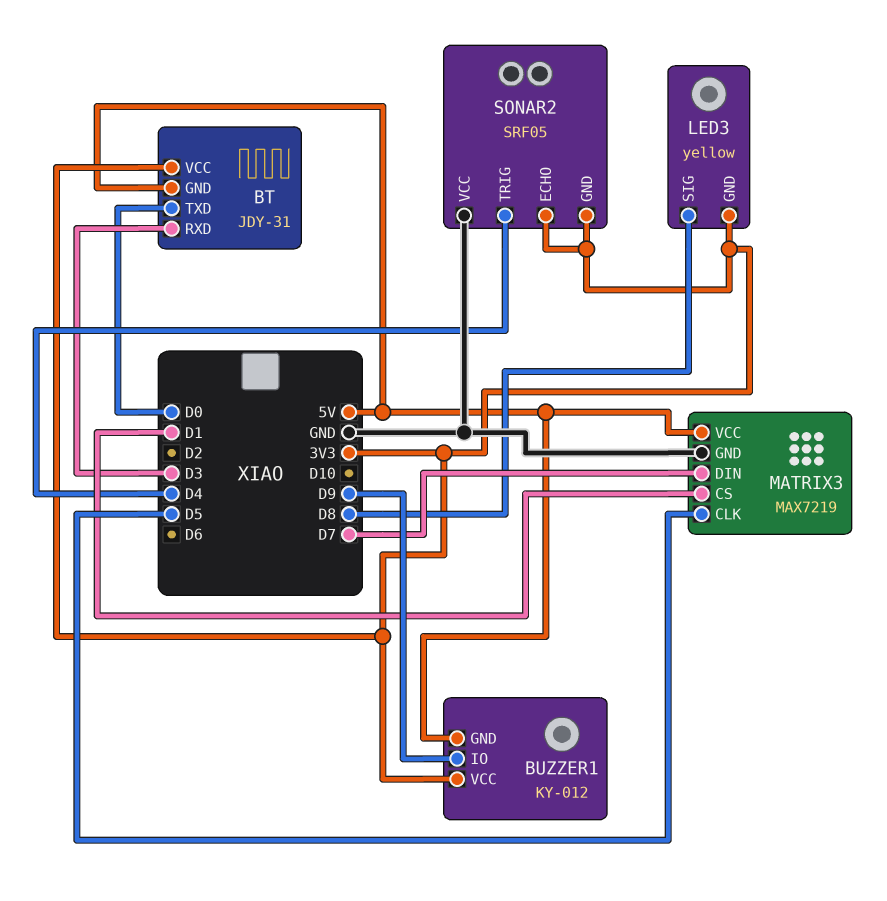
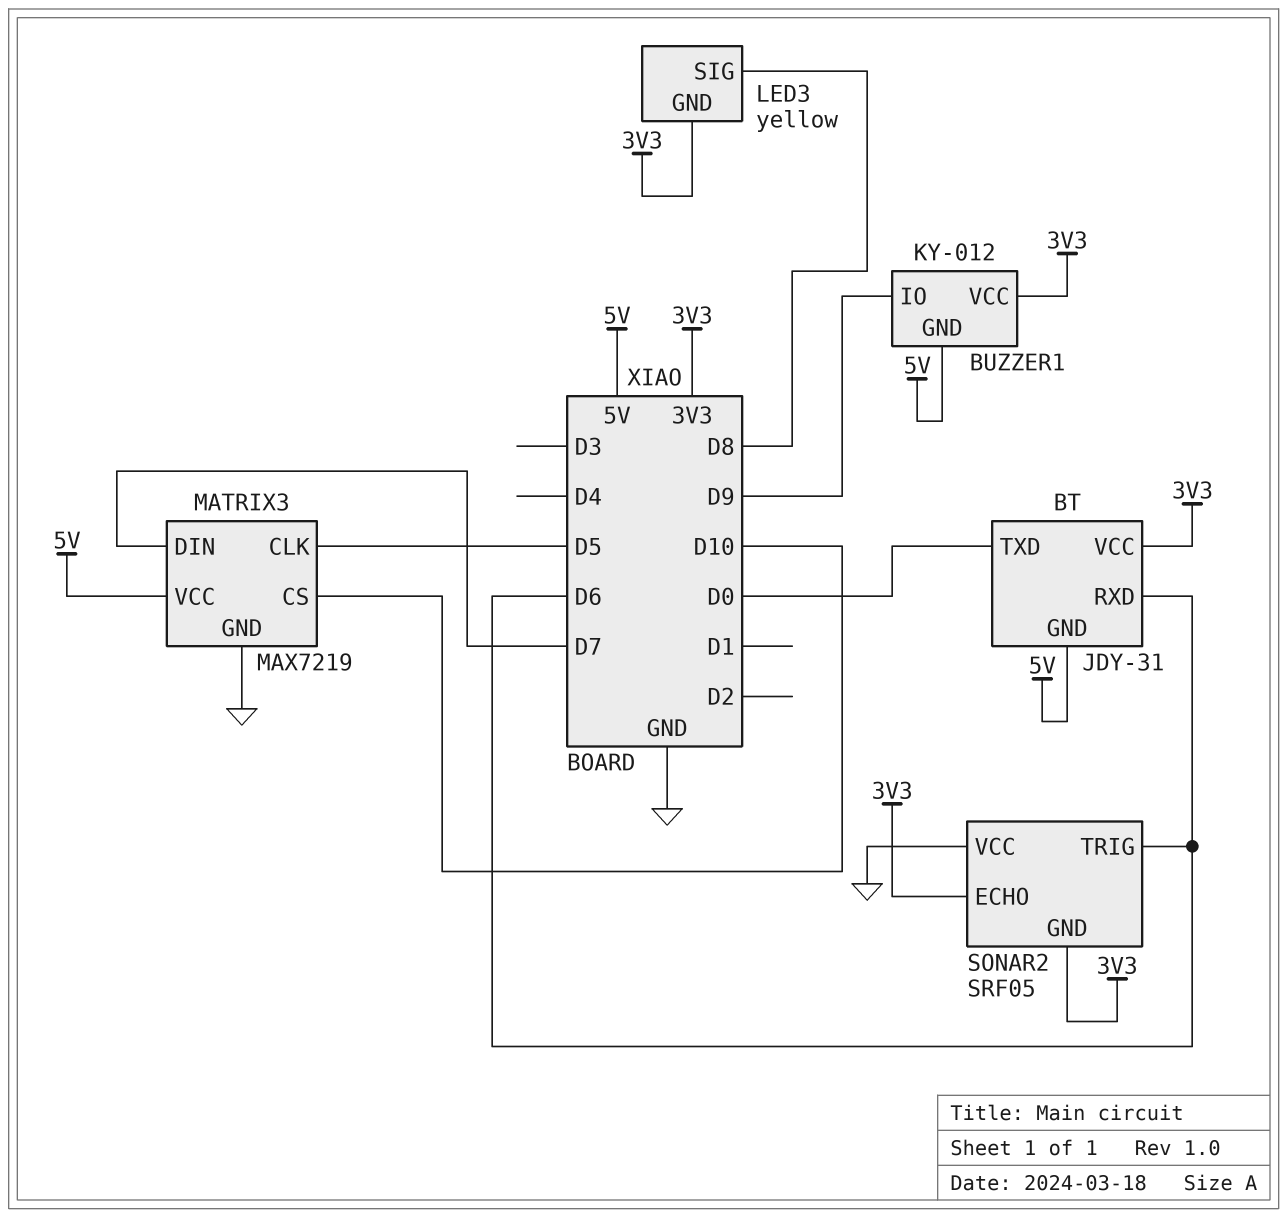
BT pin RXD: D3 -> D6
MATRIX3 pin CS: D1 -> D10
SONAR2 pin TRIG: D4 -> D6

